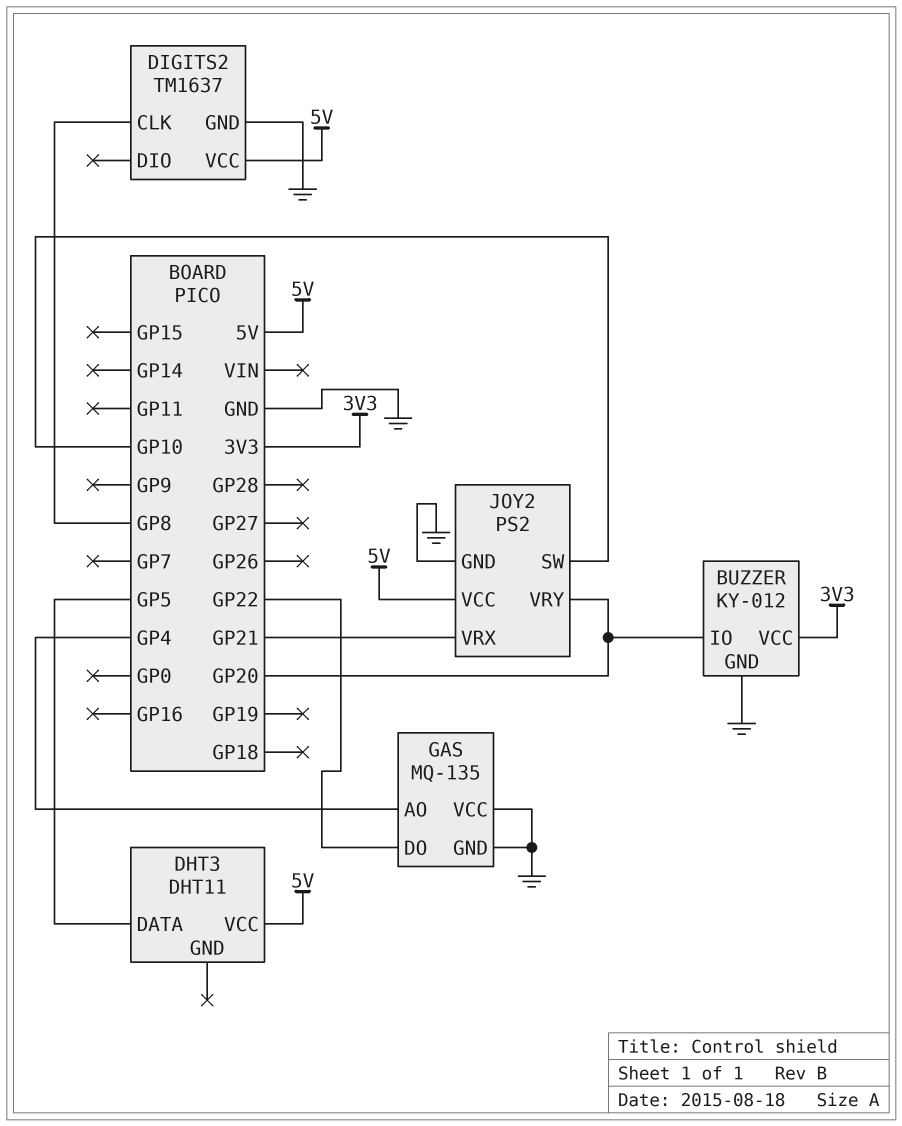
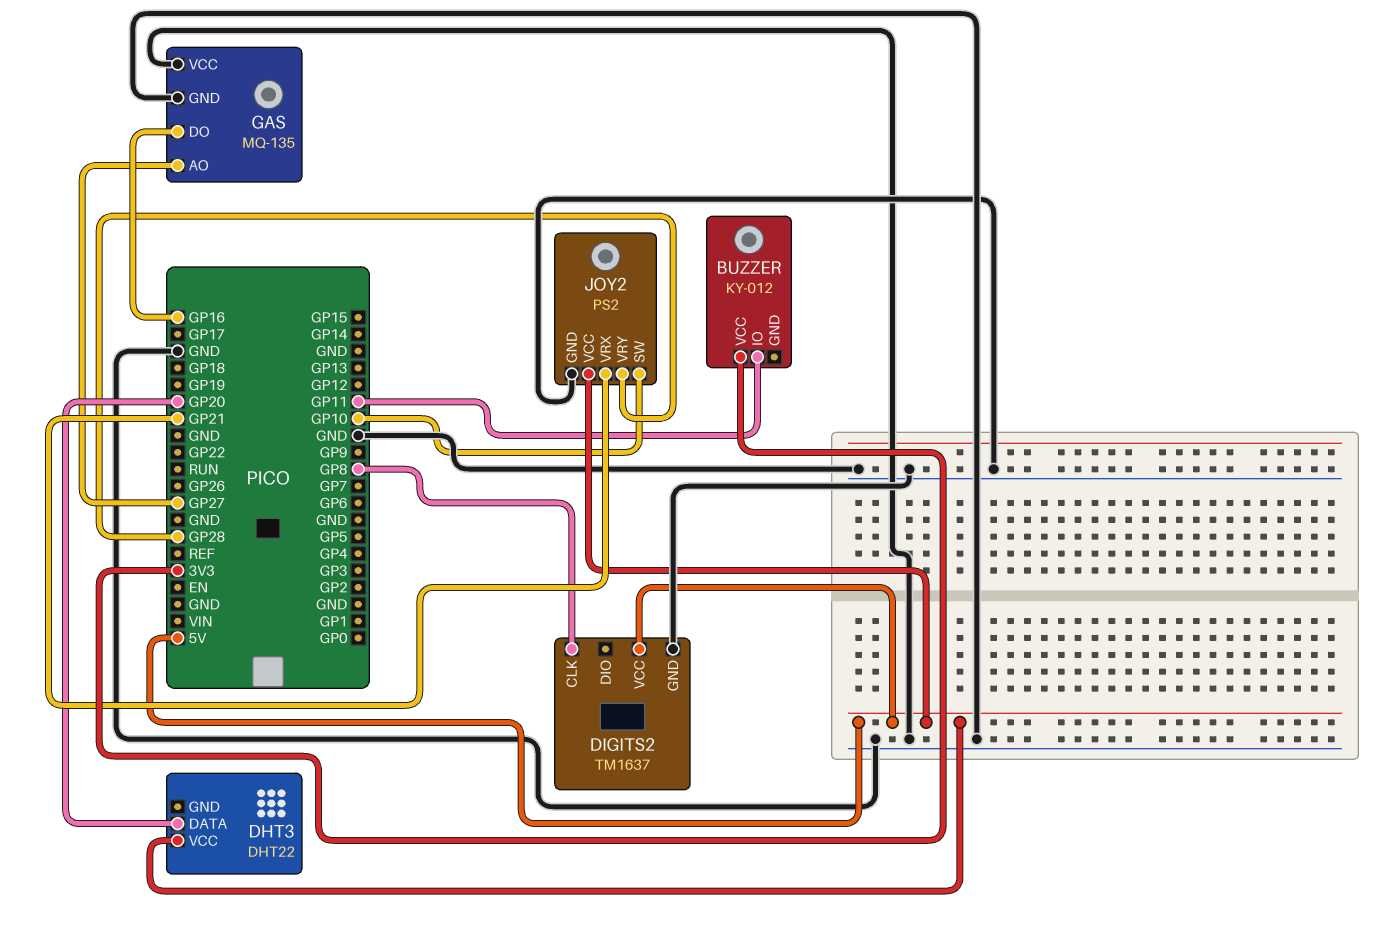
BUZZER pin GND: GND -> none
BUZZER pin IO: GP20 -> GP11
DHT3: DHT11 -> DHT22
DHT3 pin DATA: GP5 -> GP20
GAS pin AO: GP4 -> GP27
GAS pin DO: GP22 -> GP16
JOY2 pin VRY: GP20 -> GP28

